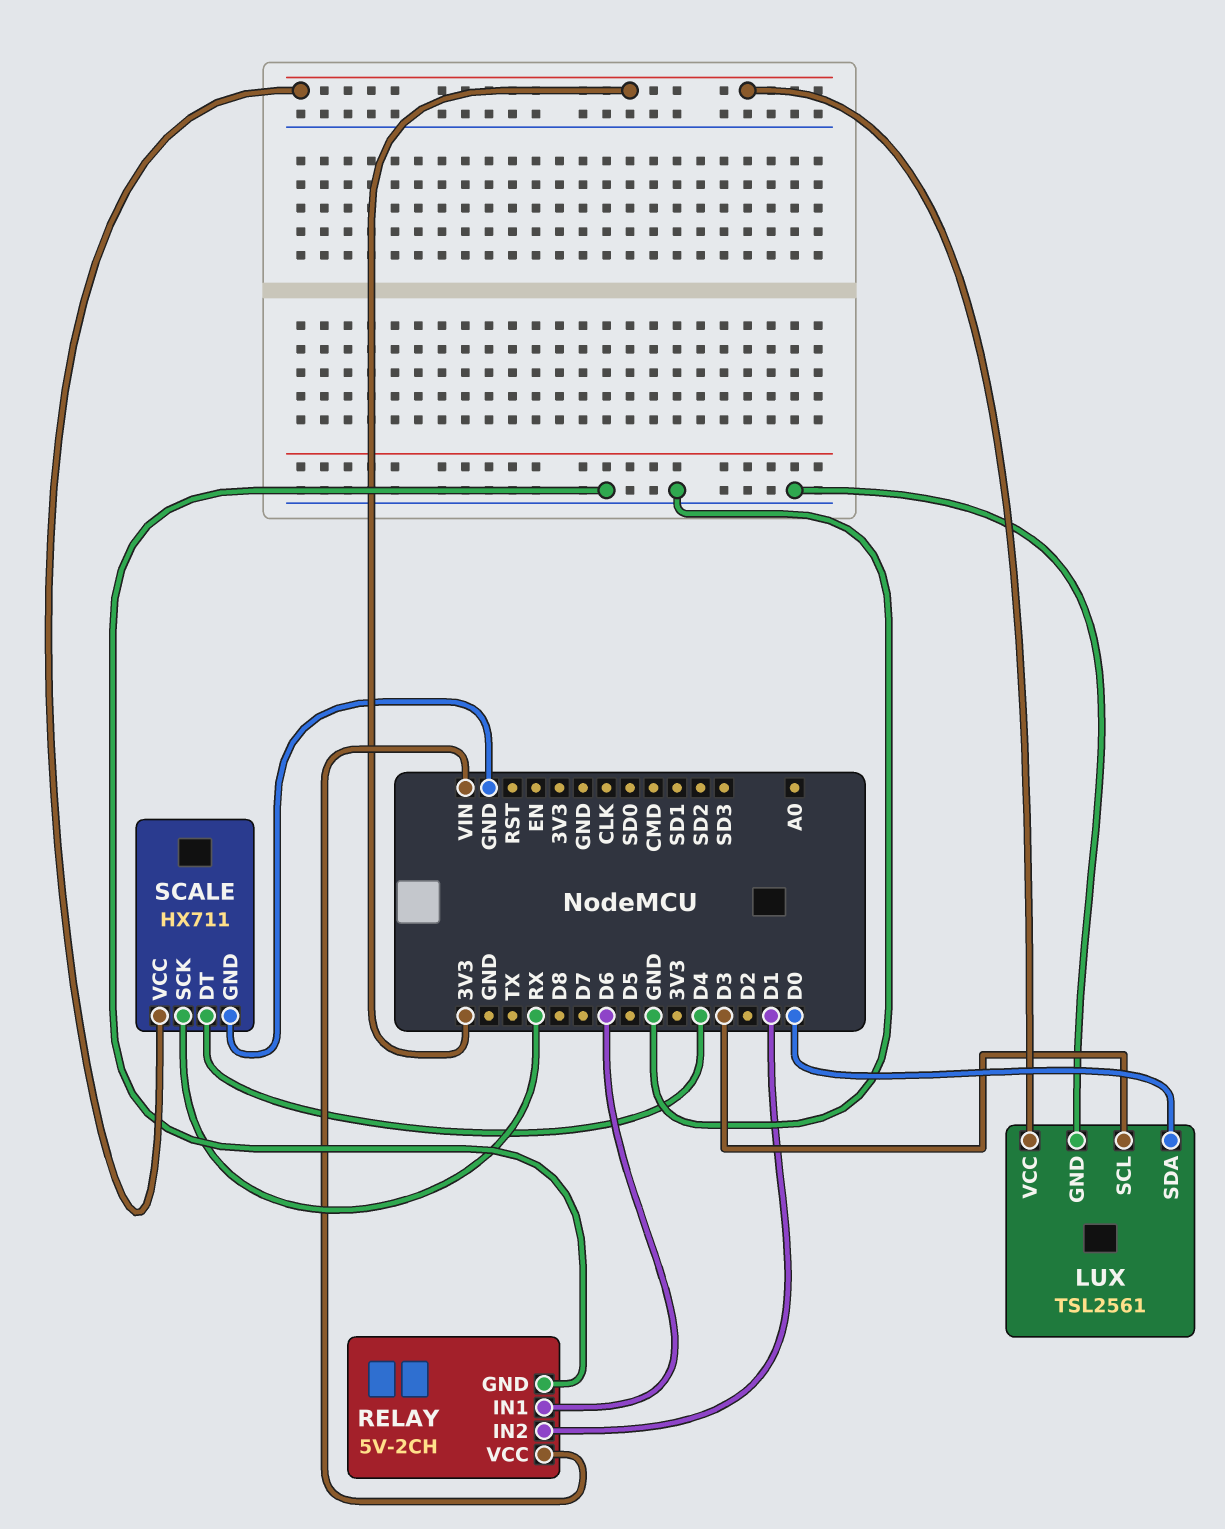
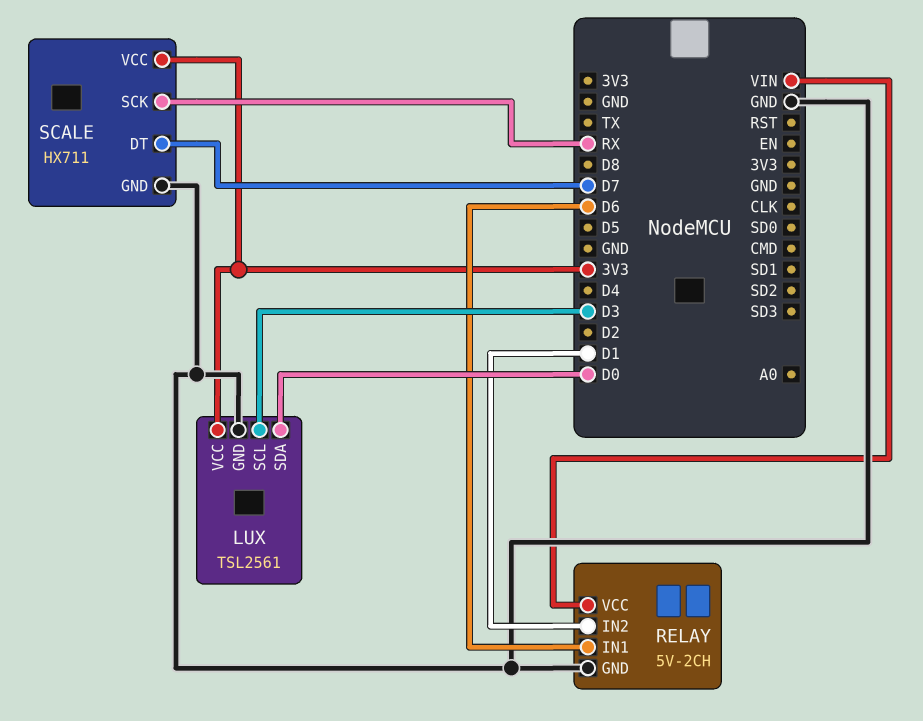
SCALE pin DT: D4 -> D7

